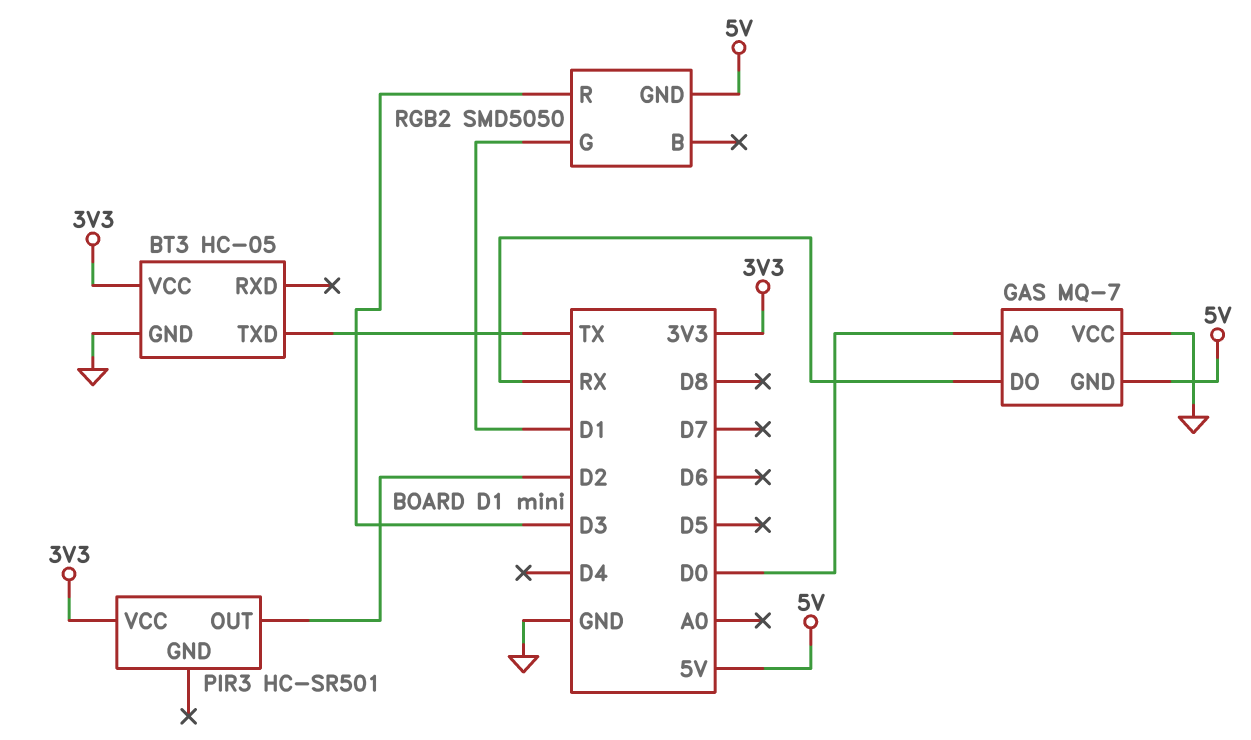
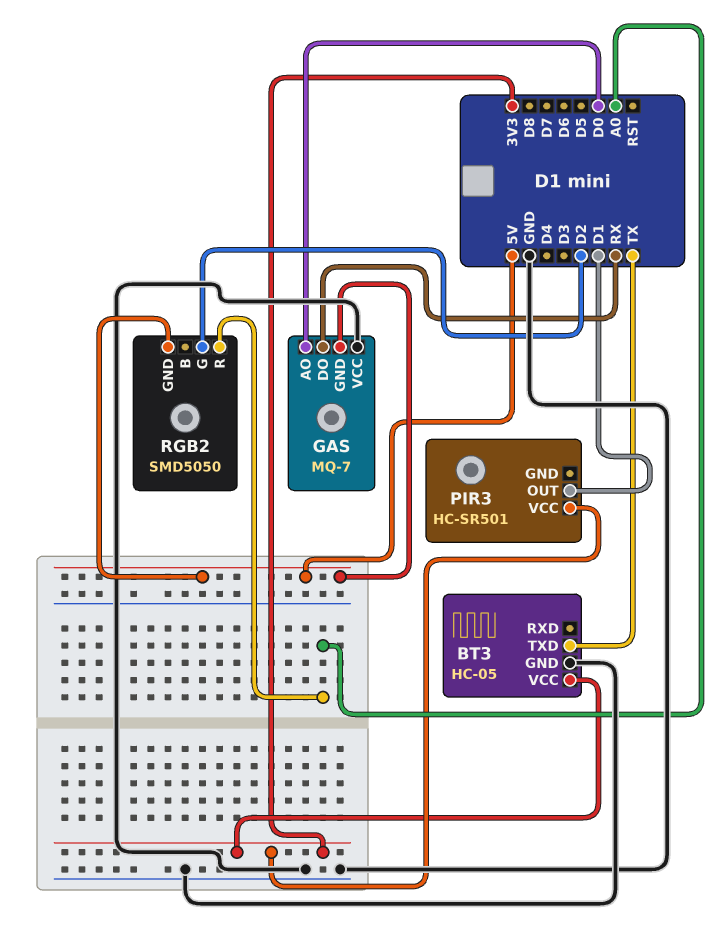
PIR3 pin OUT: D2 -> D1
RGB2 pin G: D1 -> D2
RGB2 pin R: D3 -> A0

